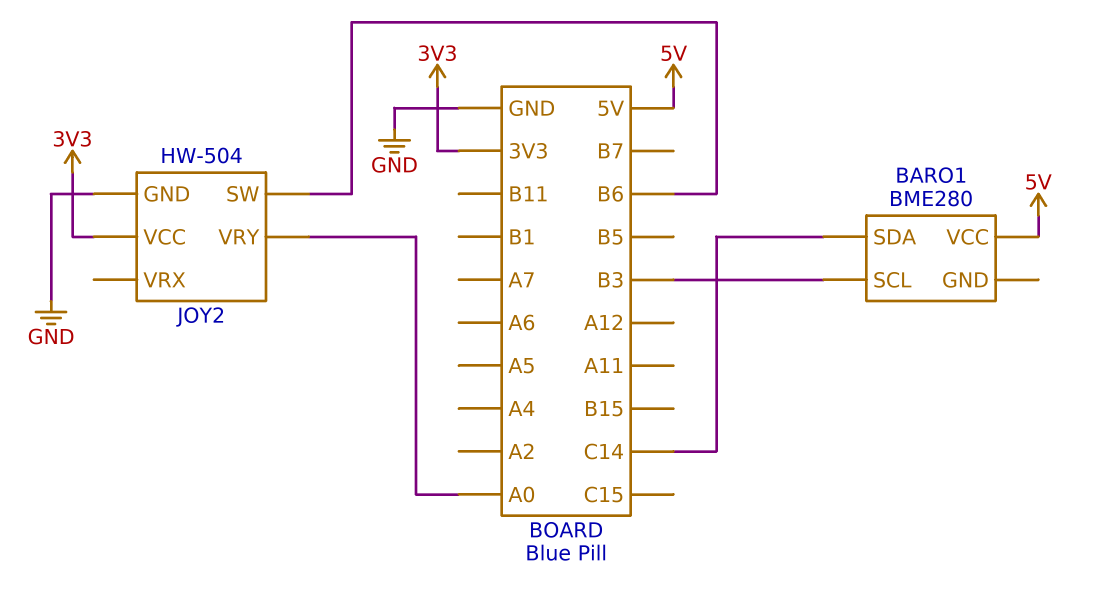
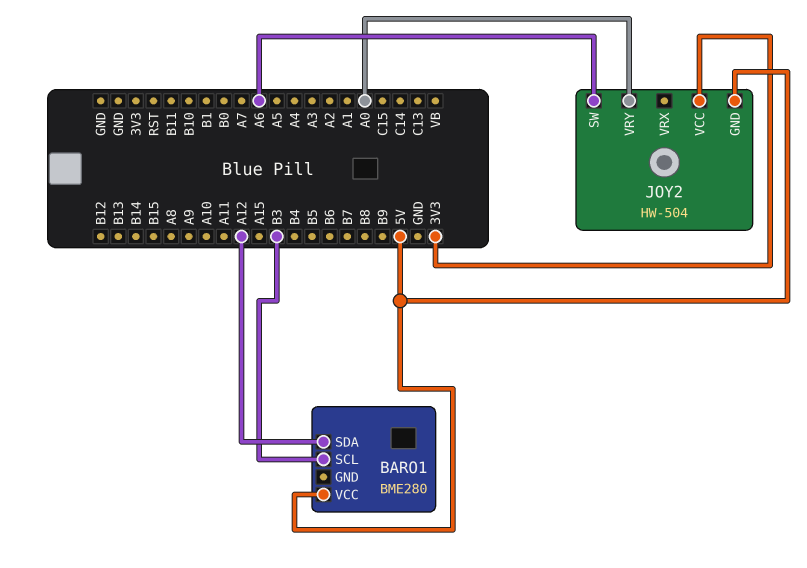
BARO1 pin SDA: C14 -> A12
JOY2 pin GND: GND -> 5V
JOY2 pin SW: B6 -> A6

